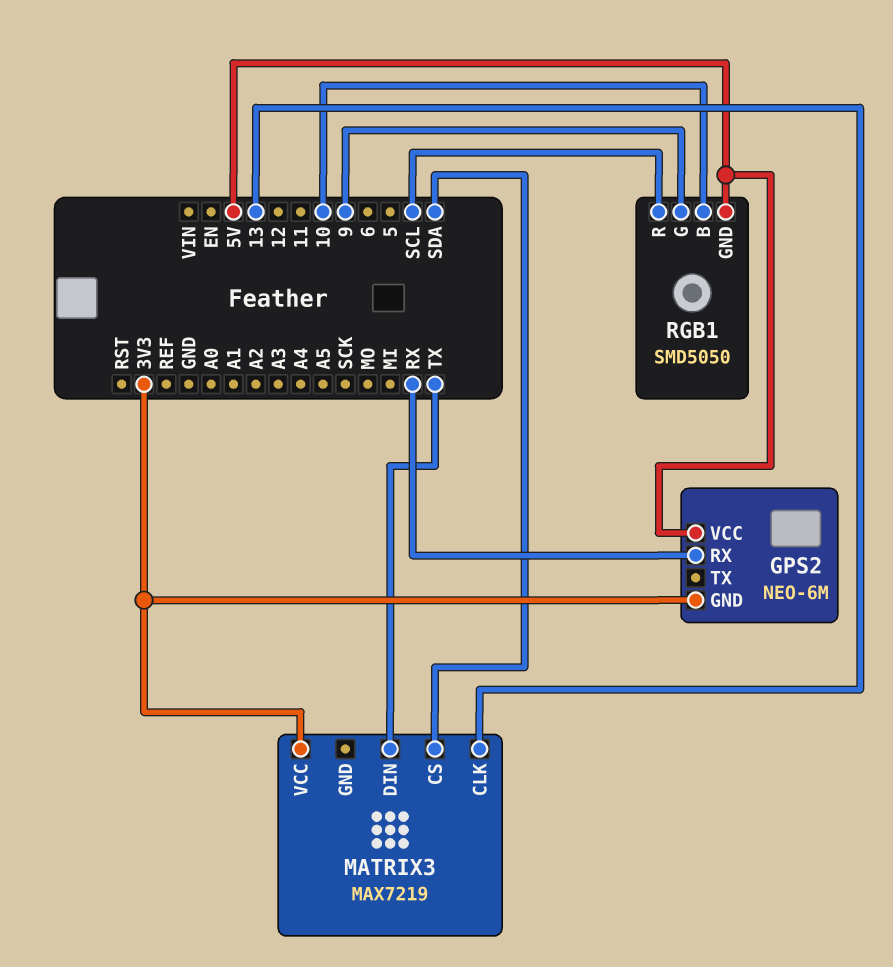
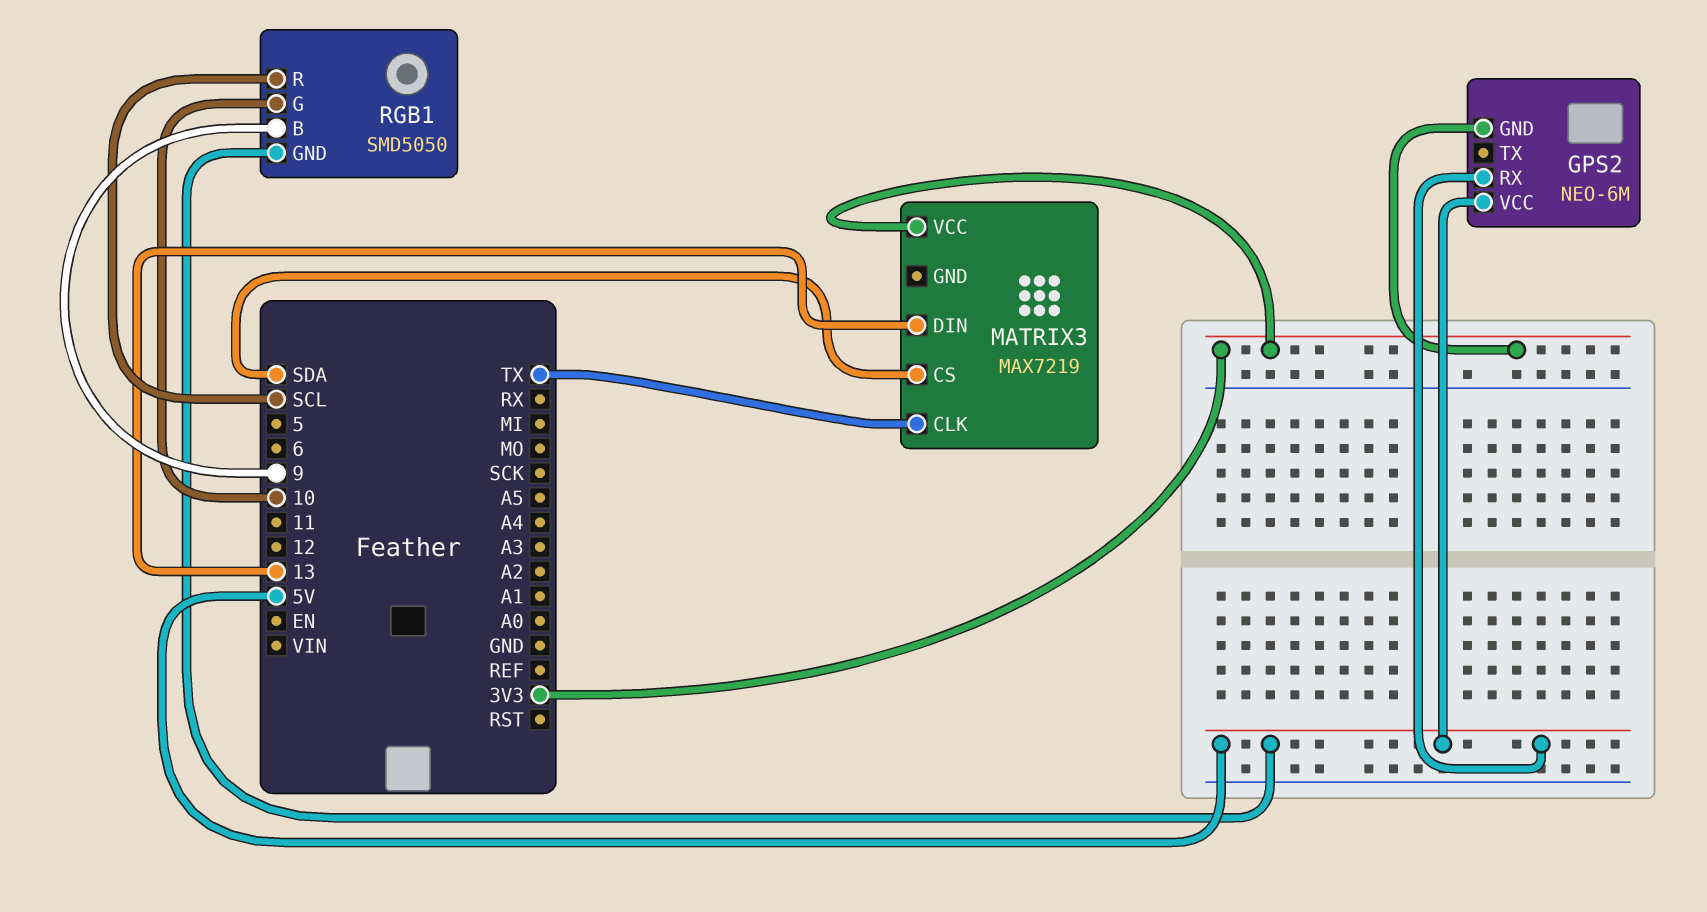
GPS2 pin RX: RX -> 5V
MATRIX3 pin CLK: 13 -> TX
MATRIX3 pin DIN: TX -> 13
RGB1 pin B: 10 -> 9
RGB1 pin G: 9 -> 10

